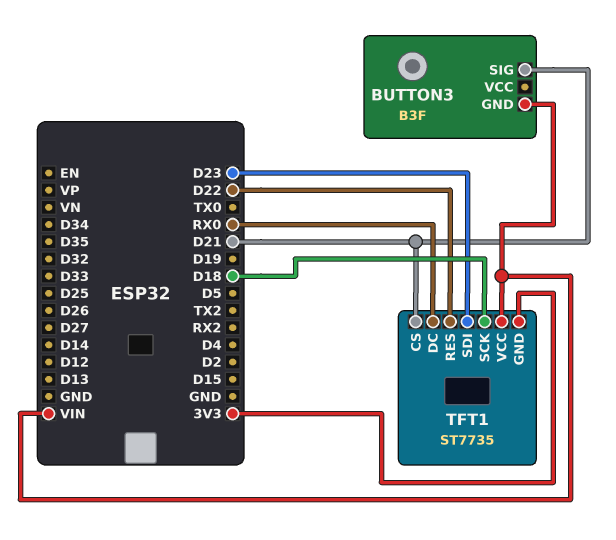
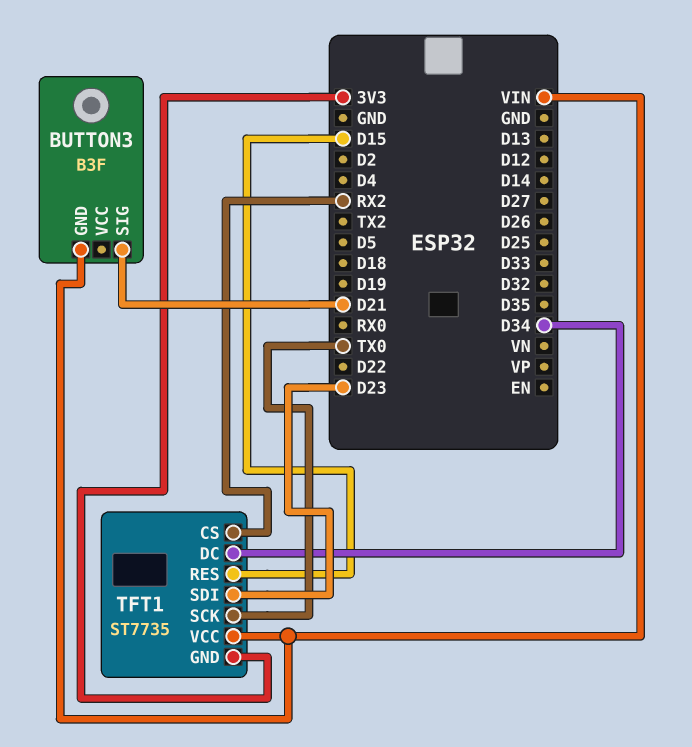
TFT1 pin CS: D21 -> RX2
TFT1 pin DC: RX0 -> D34
TFT1 pin RES: D22 -> D15
TFT1 pin SCK: D18 -> TX0

